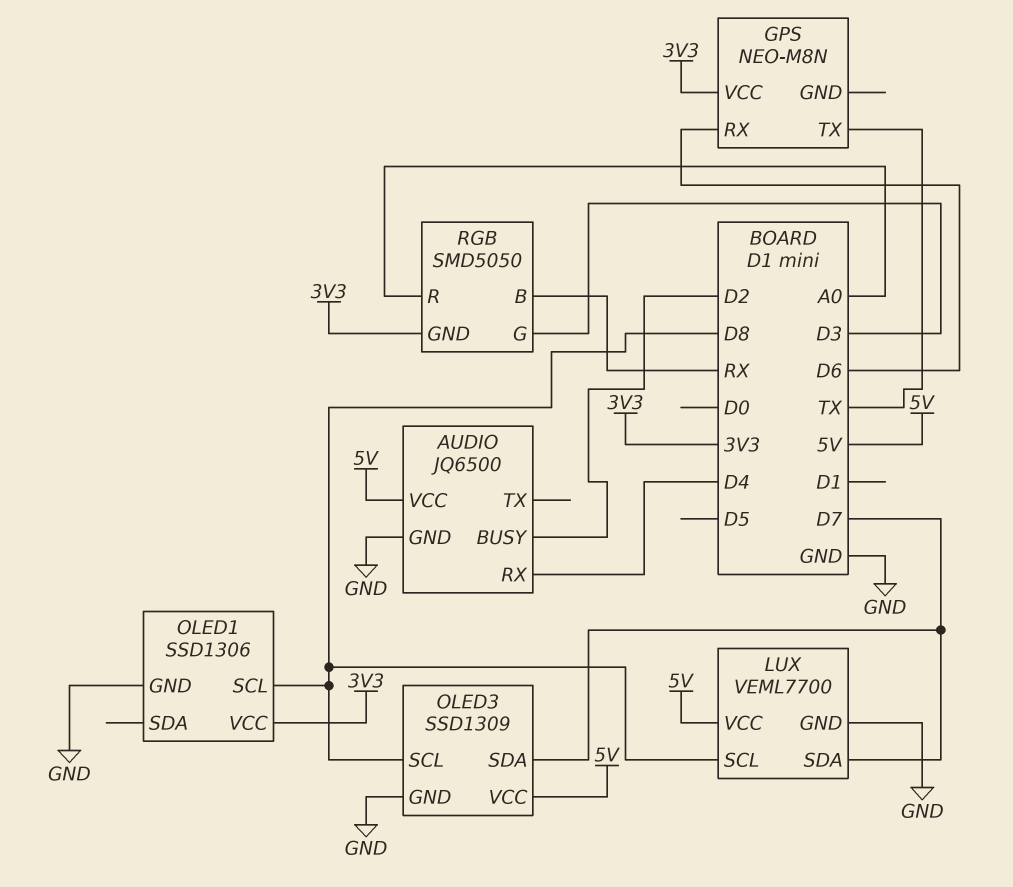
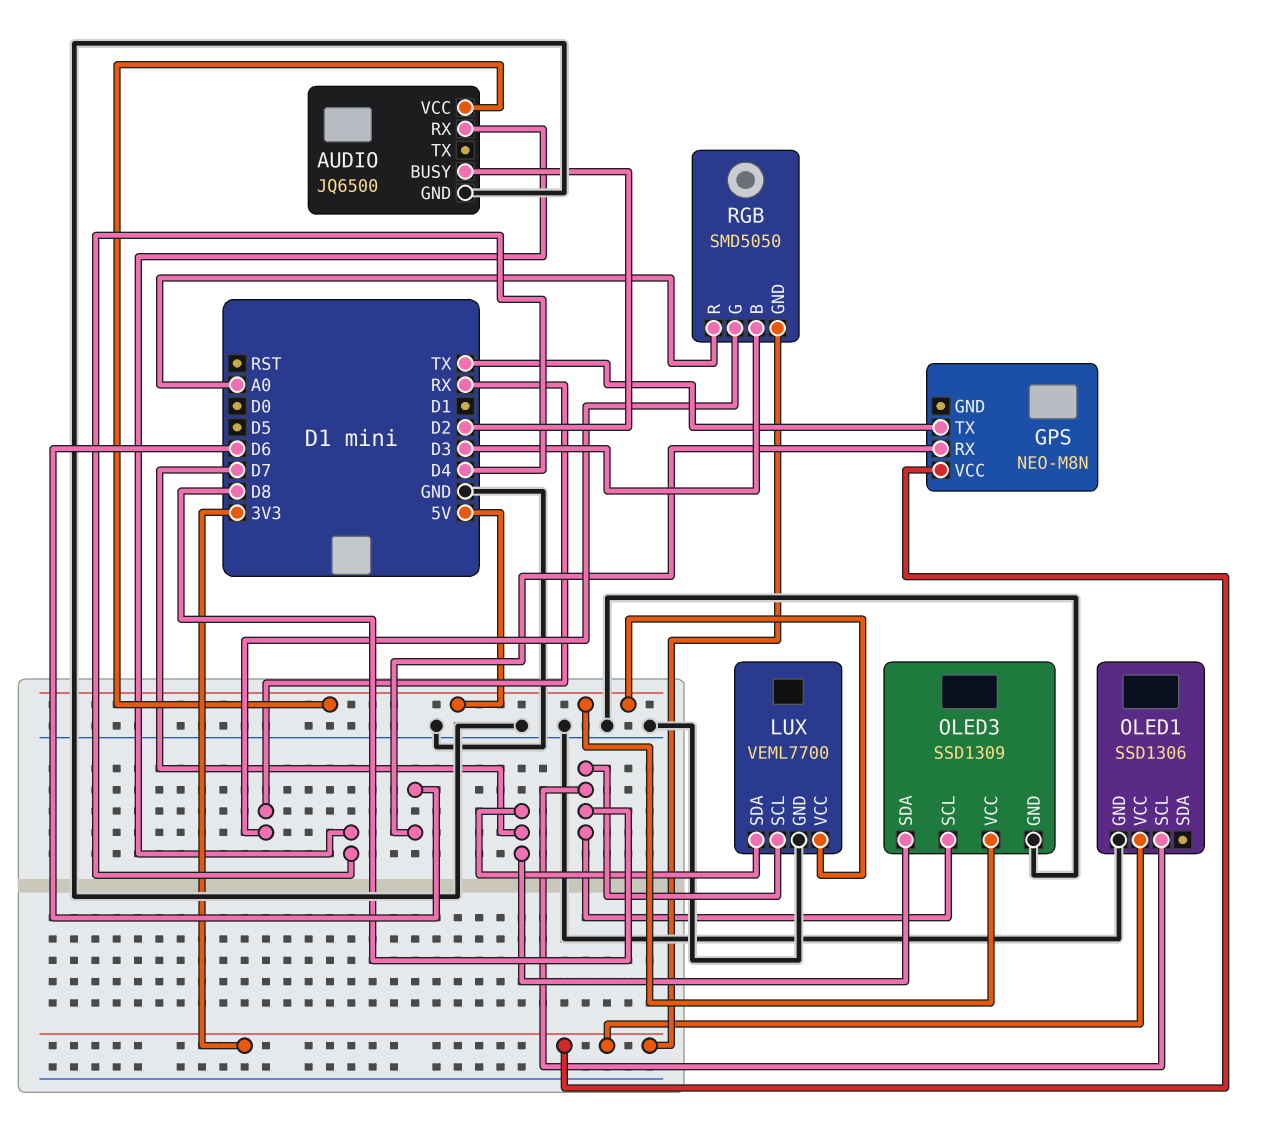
RGB pin B: RX -> D3
RGB pin G: D3 -> RX

